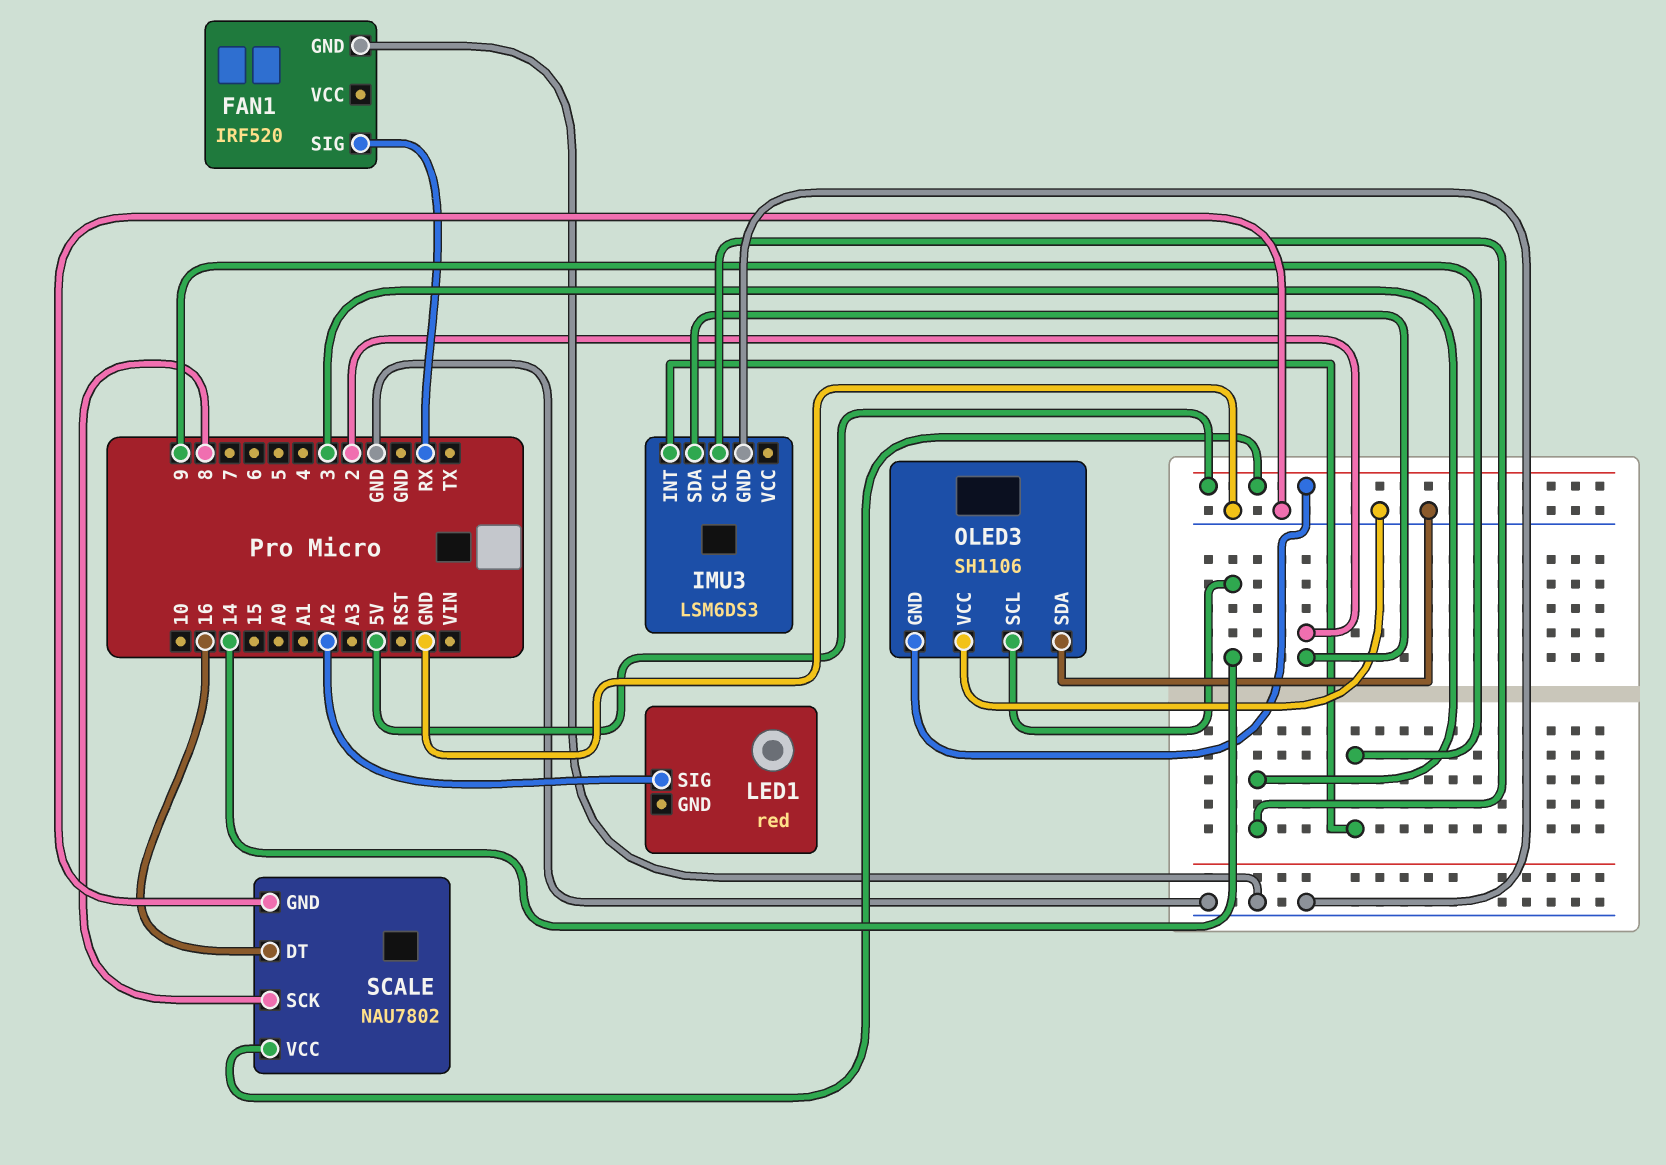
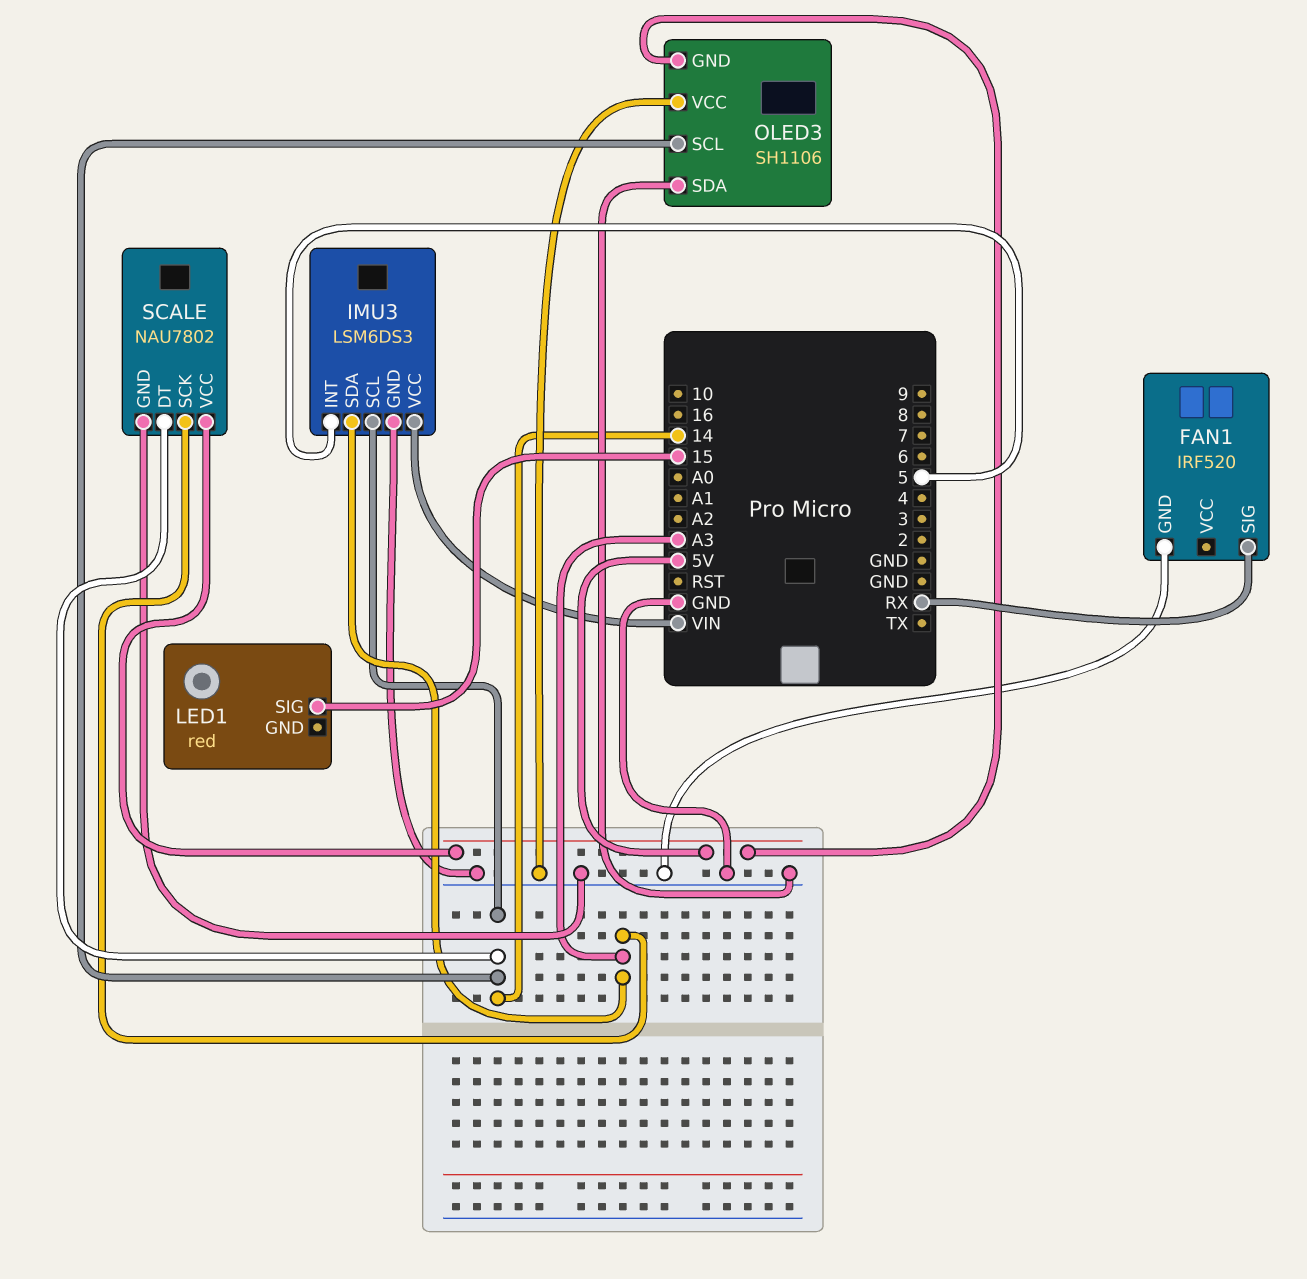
IMU3 pin INT: 9 -> 5
IMU3 pin SCL: 3 -> 14
IMU3 pin SDA: 2 -> A3
IMU3 pin VCC: none -> VIN
LED1 pin SIG: A2 -> 15
SCALE pin DT: 16 -> 14
SCALE pin SCK: 8 -> A3

